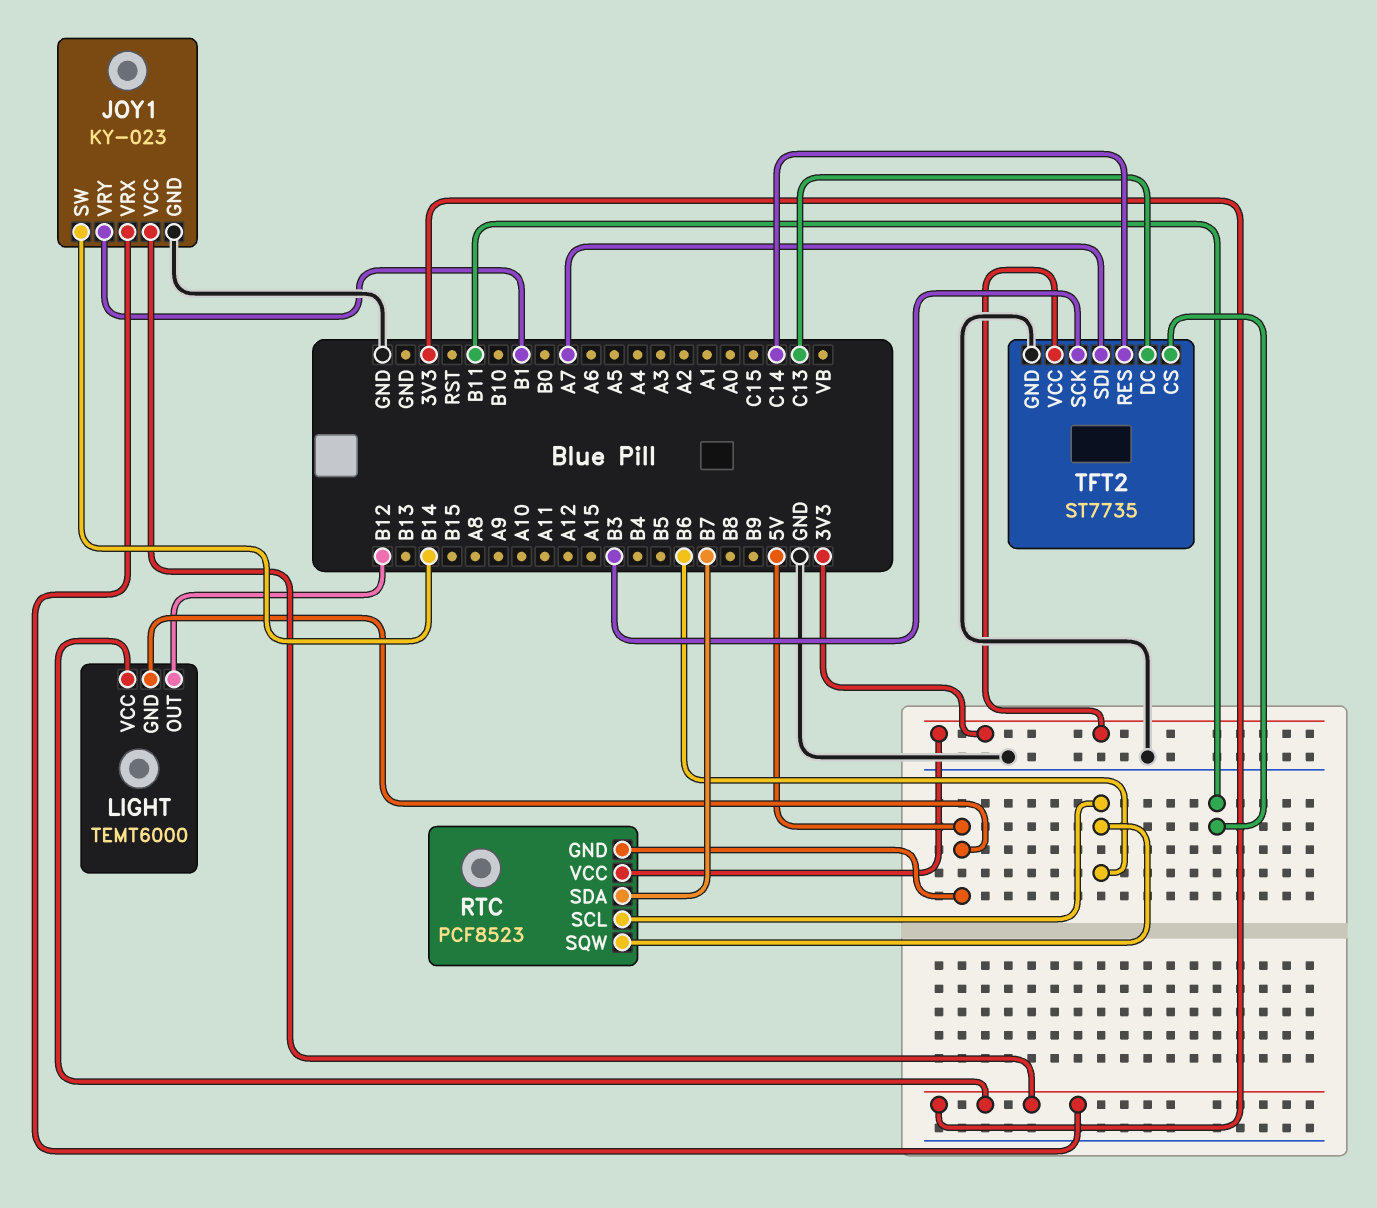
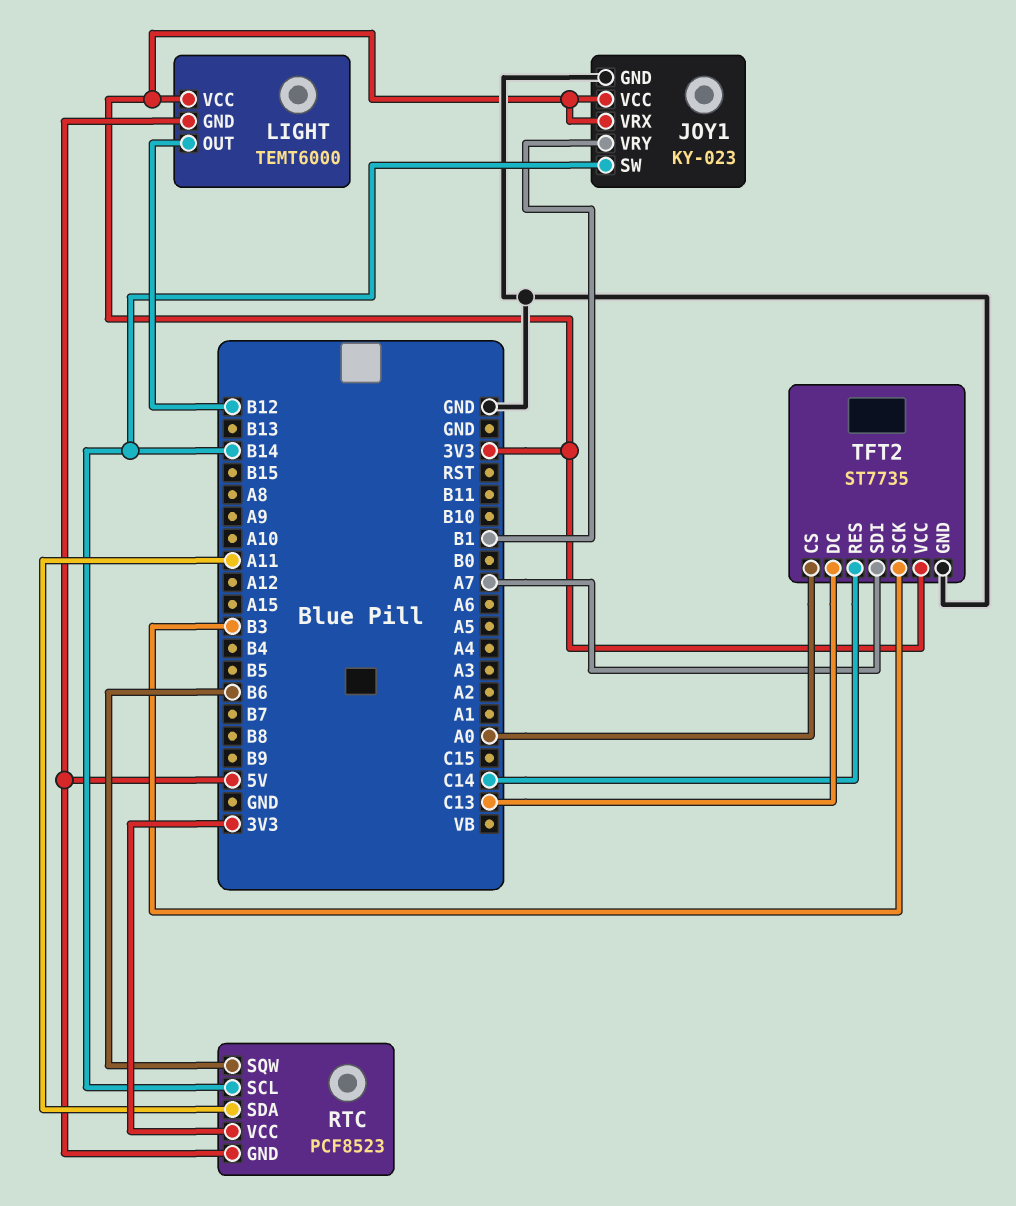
RTC pin SCL: B6 -> B14
RTC pin SDA: B7 -> A11
TFT2 pin CS: B11 -> A0

